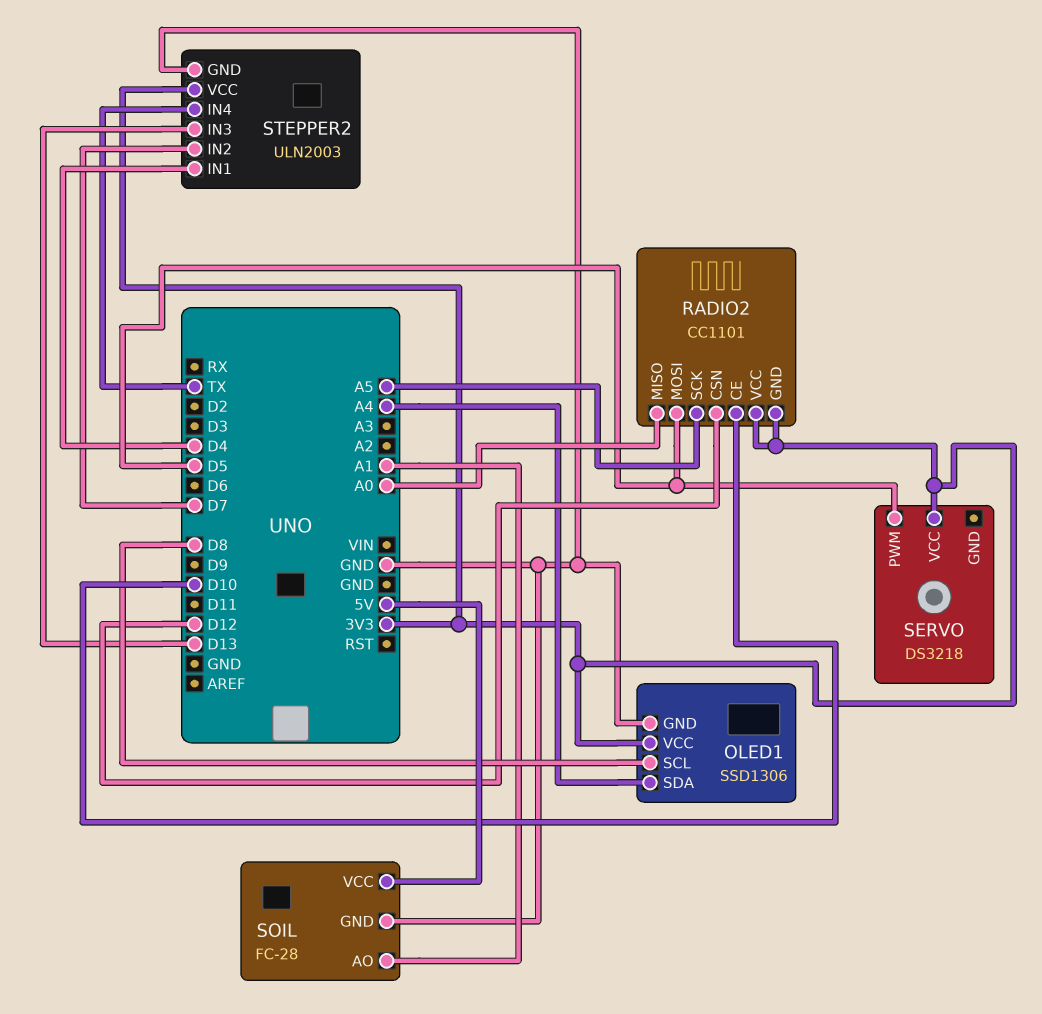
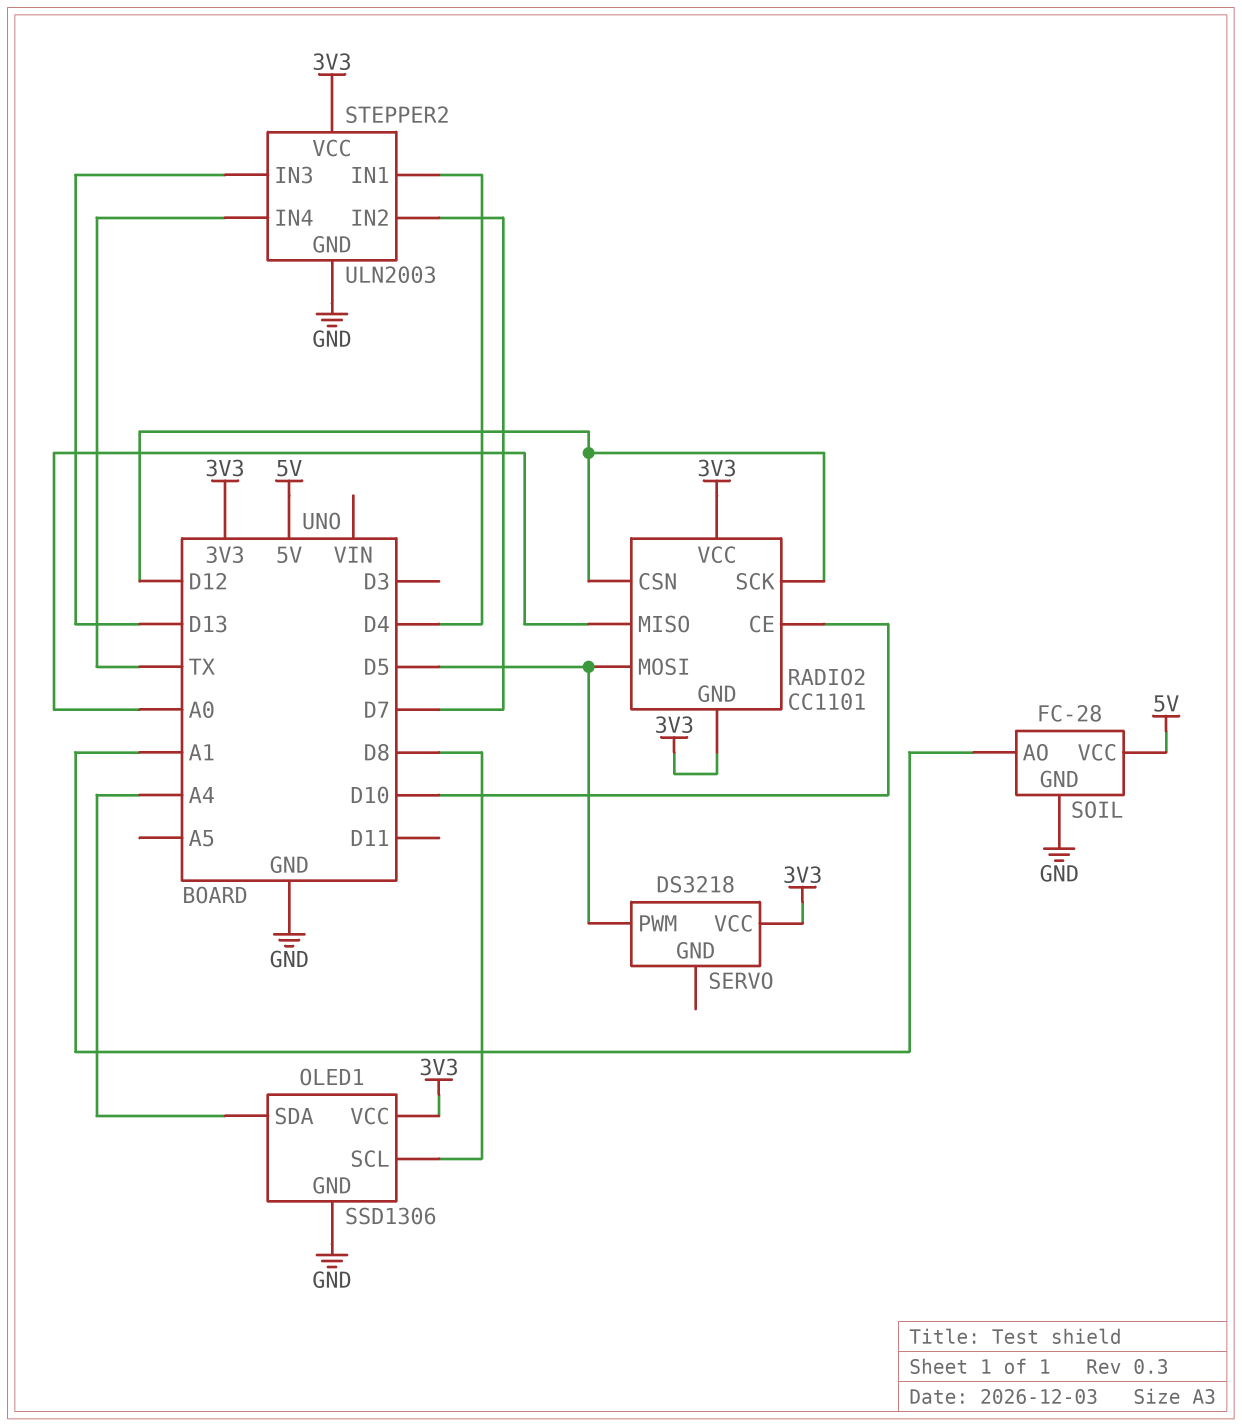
RADIO2 pin SCK: A5 -> D12

